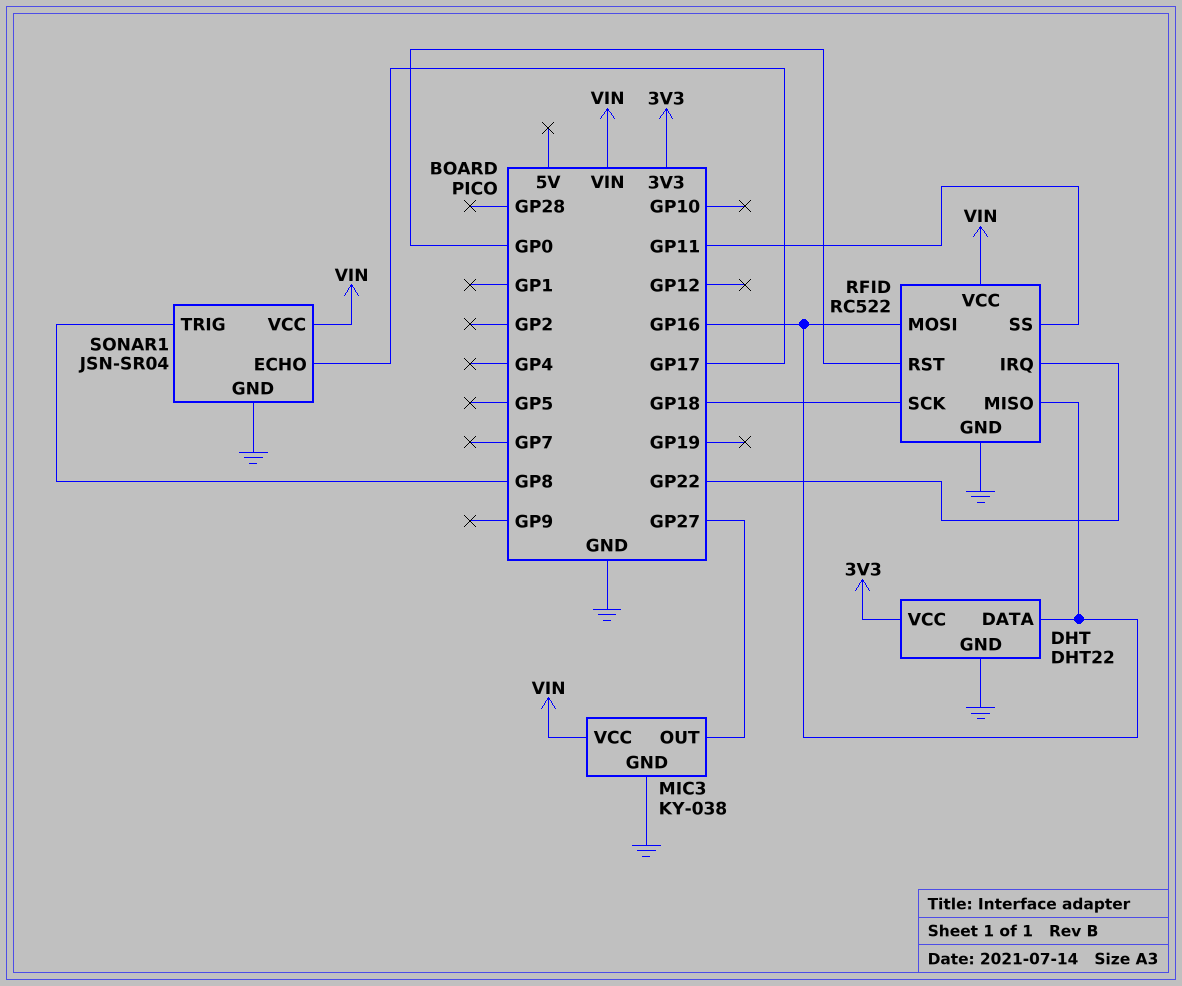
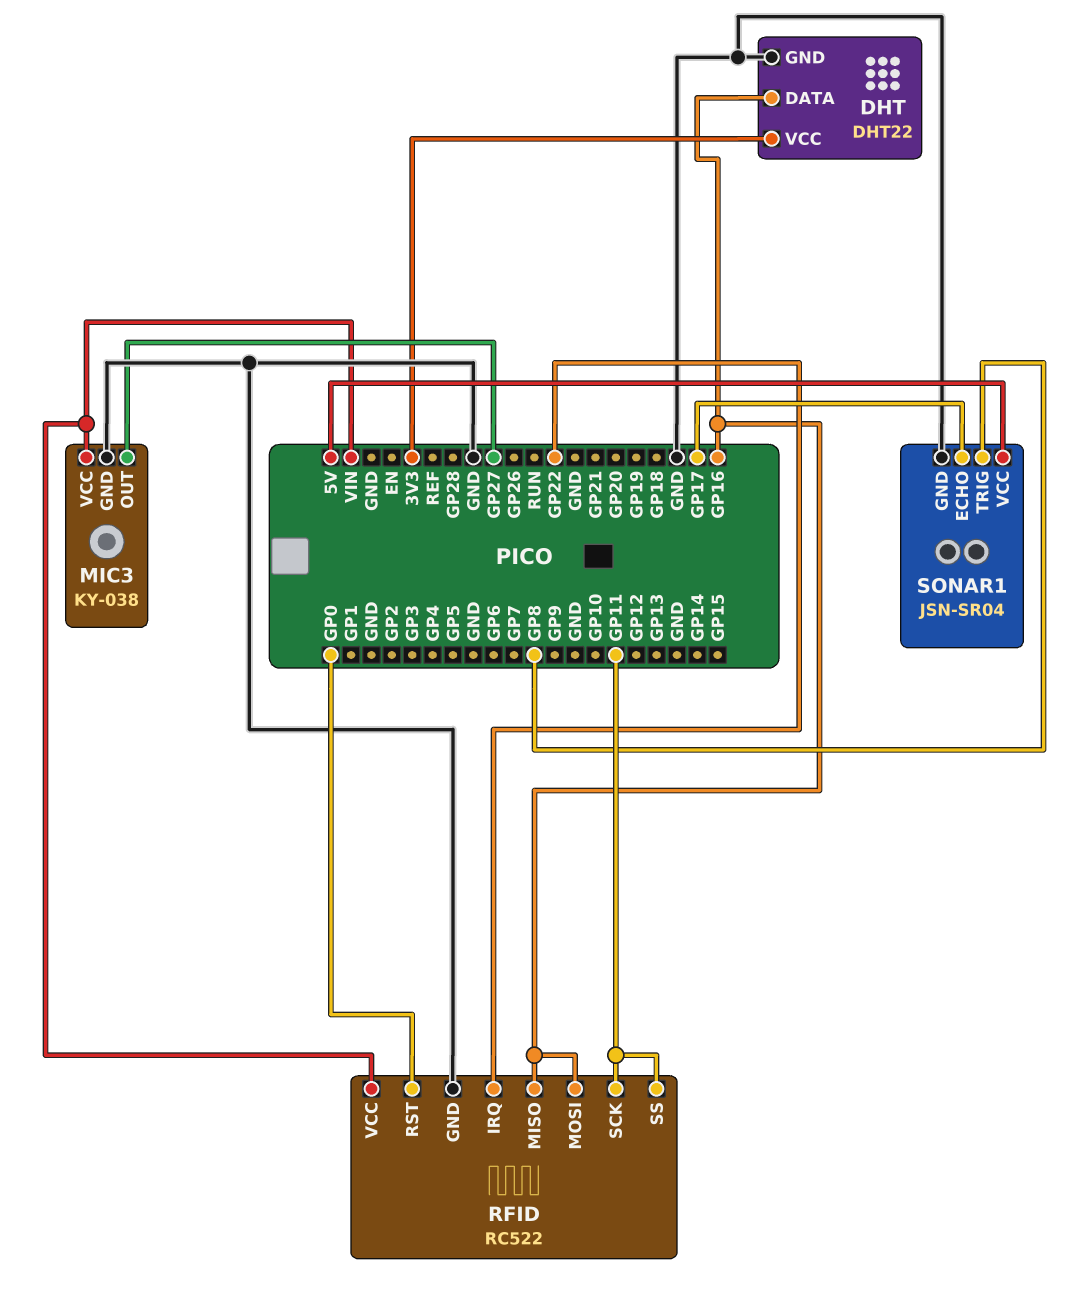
RFID pin SCK: GP18 -> GP11
SONAR1 pin VCC: VIN -> 5V

